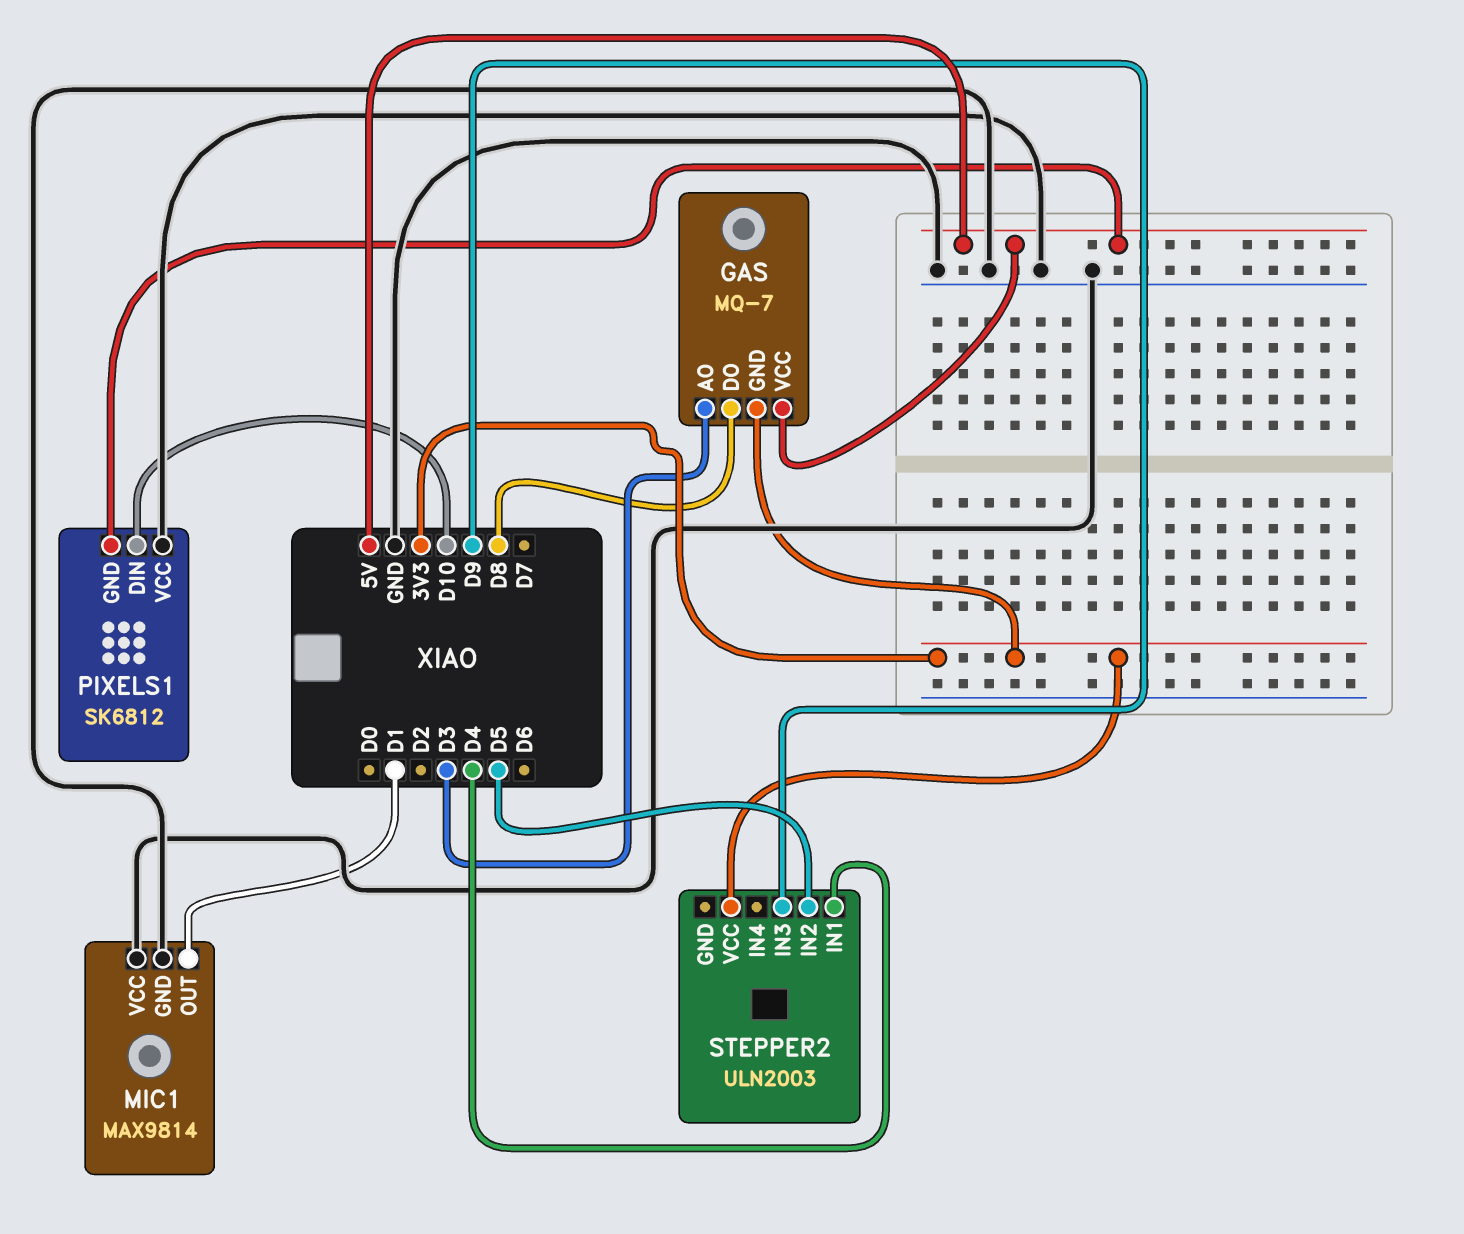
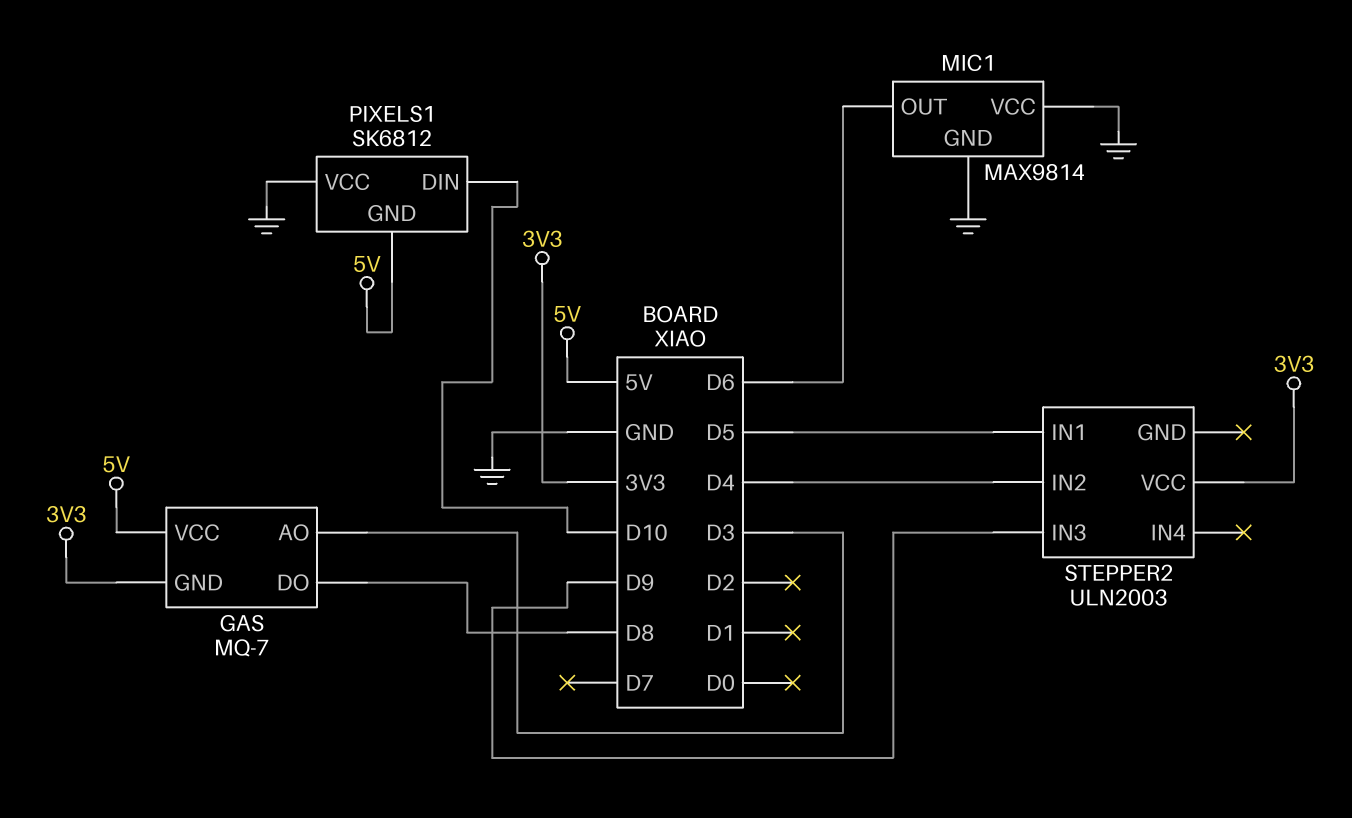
MIC1 pin OUT: D1 -> D6
STEPPER2 pin IN1: D4 -> D5
STEPPER2 pin IN2: D5 -> D4

